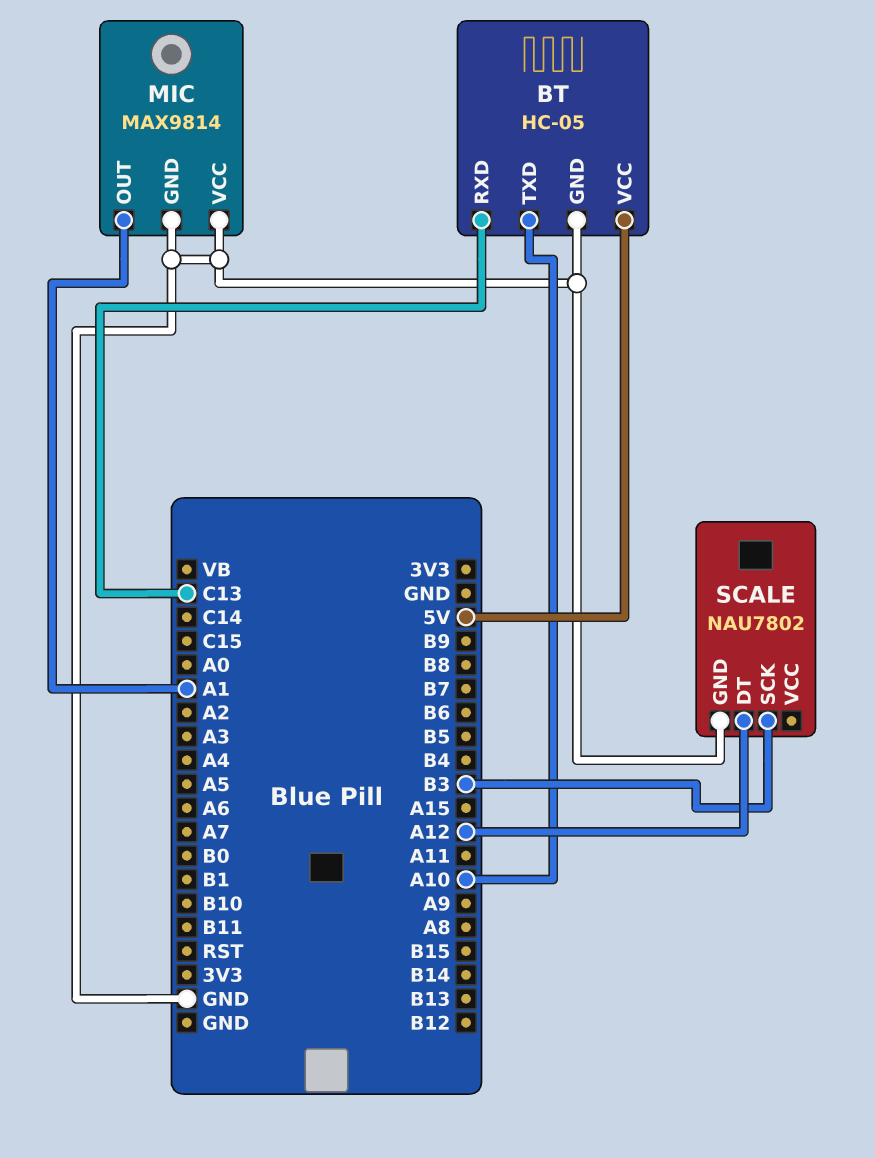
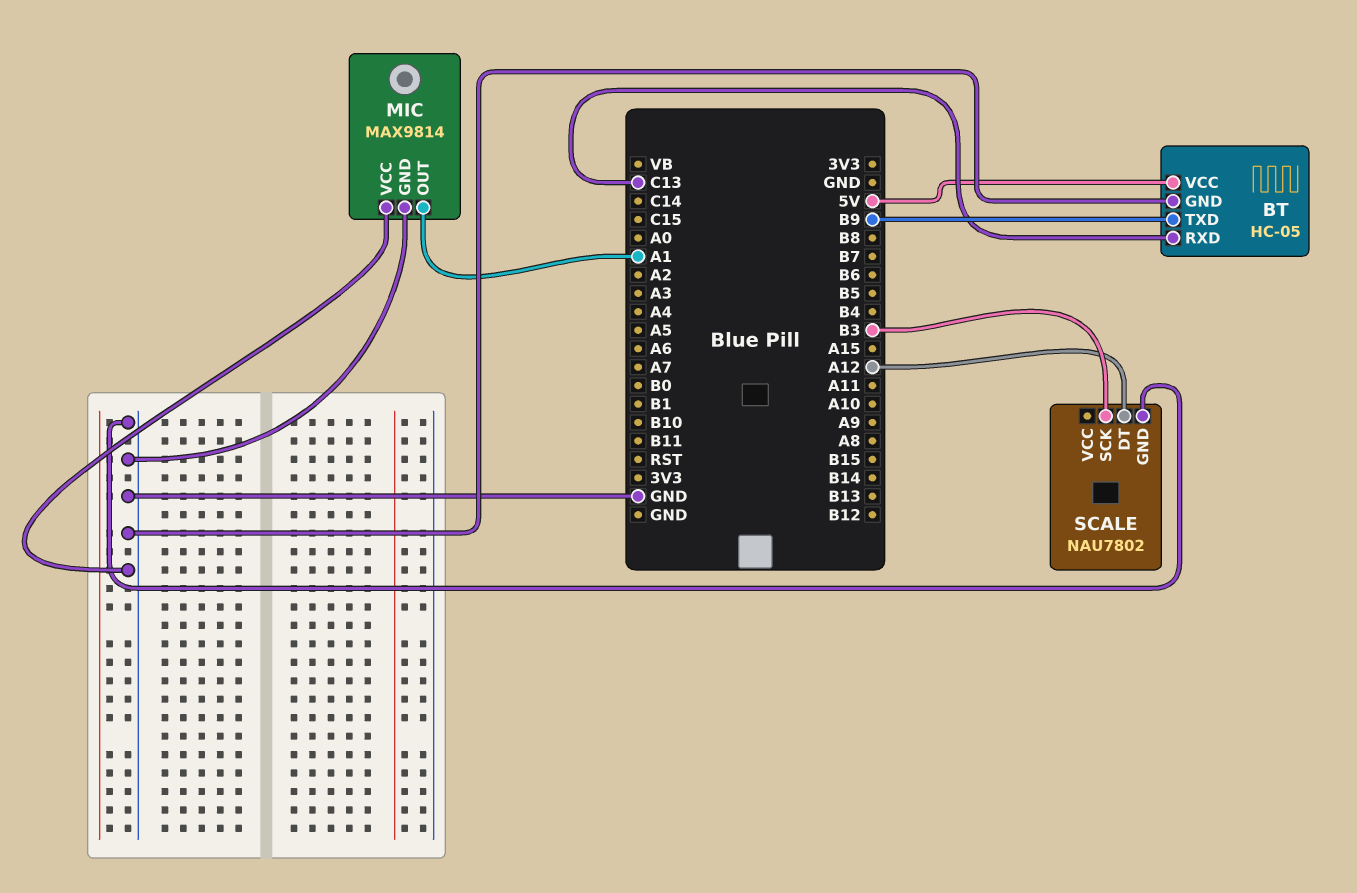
BT pin TXD: A10 -> B9

